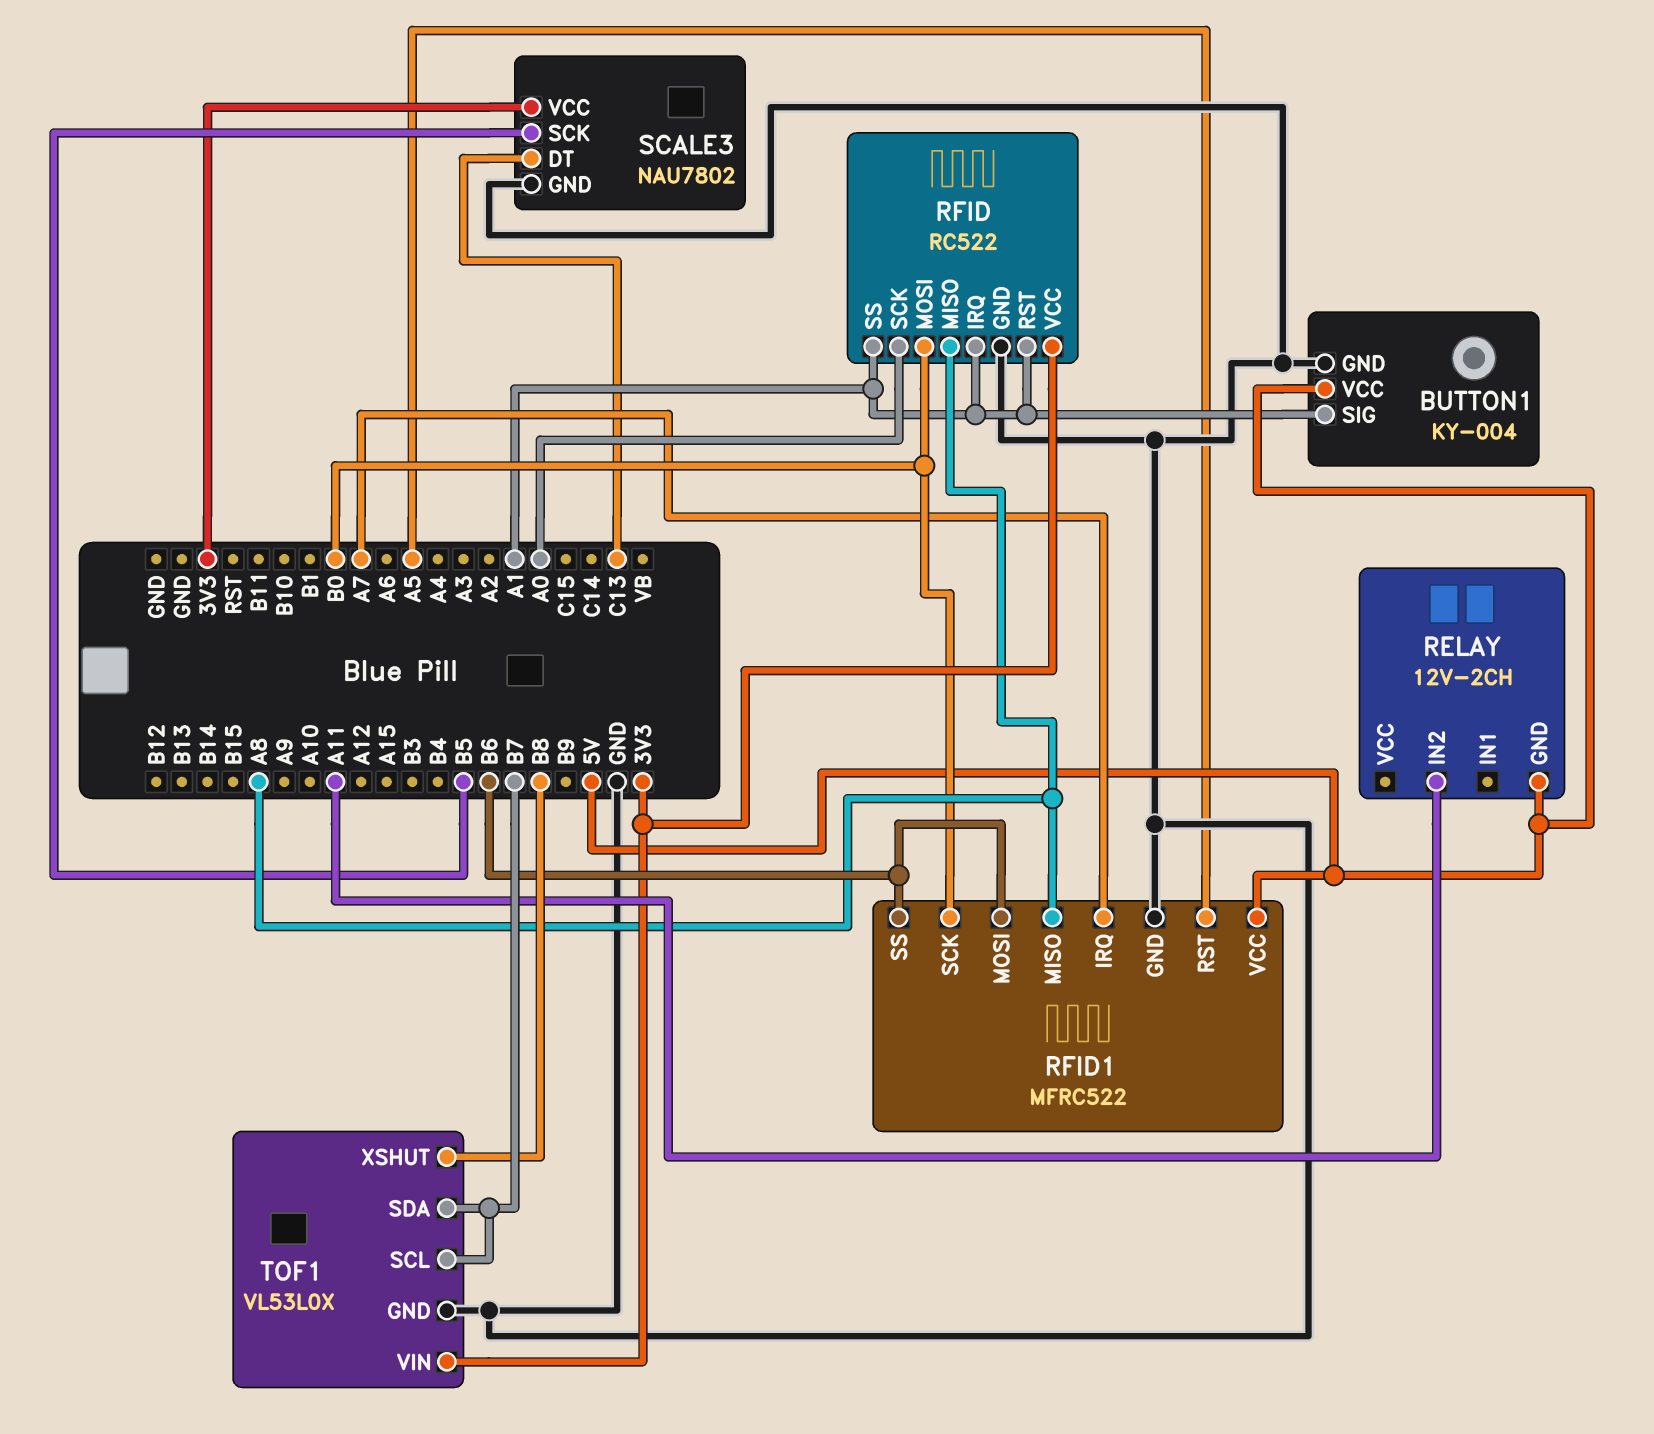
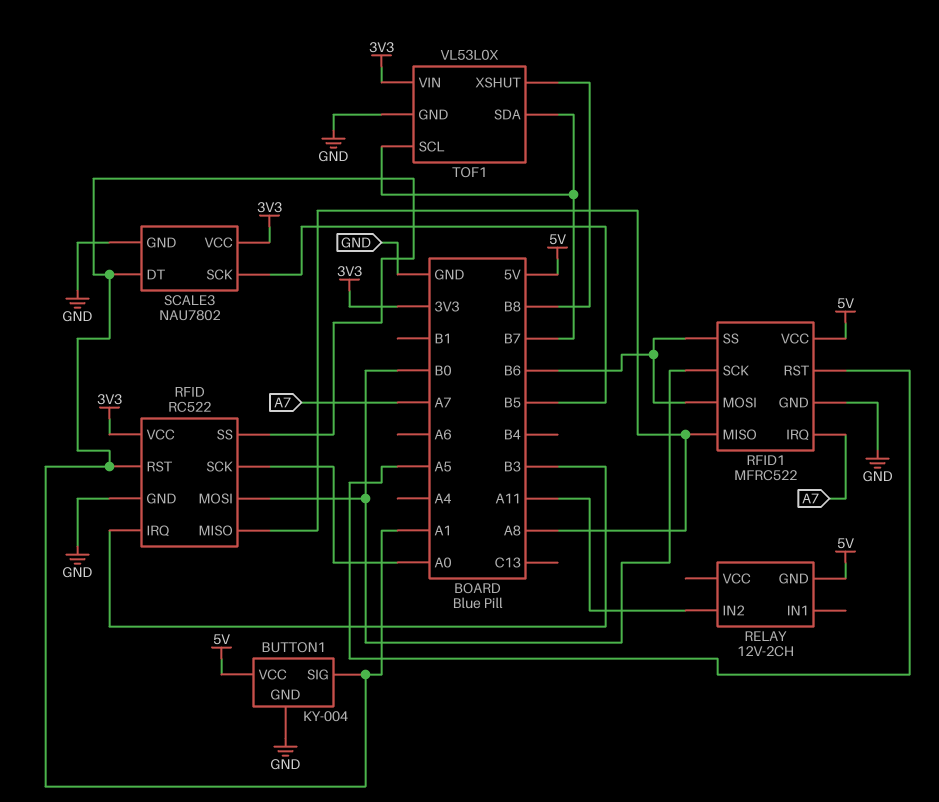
RFID pin IRQ: A1 -> B3
SCALE3 pin DT: C13 -> A1

